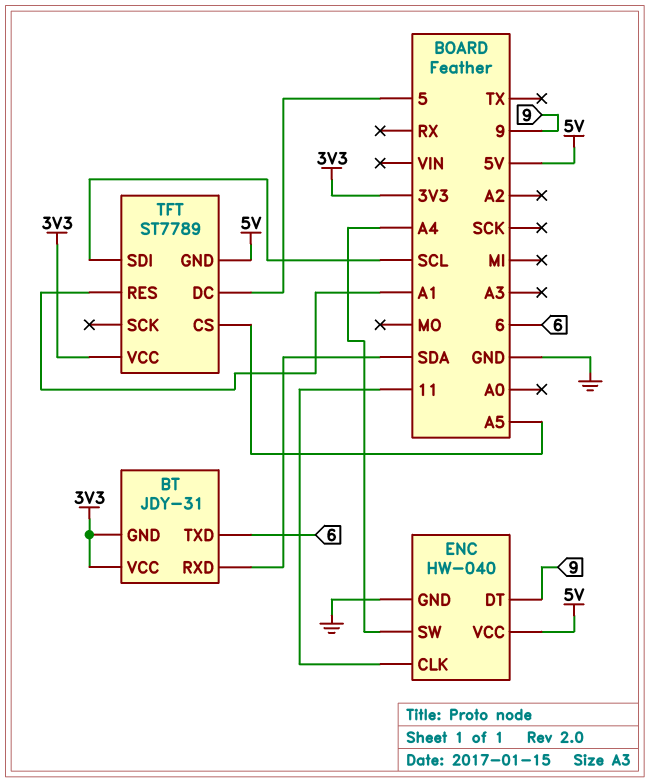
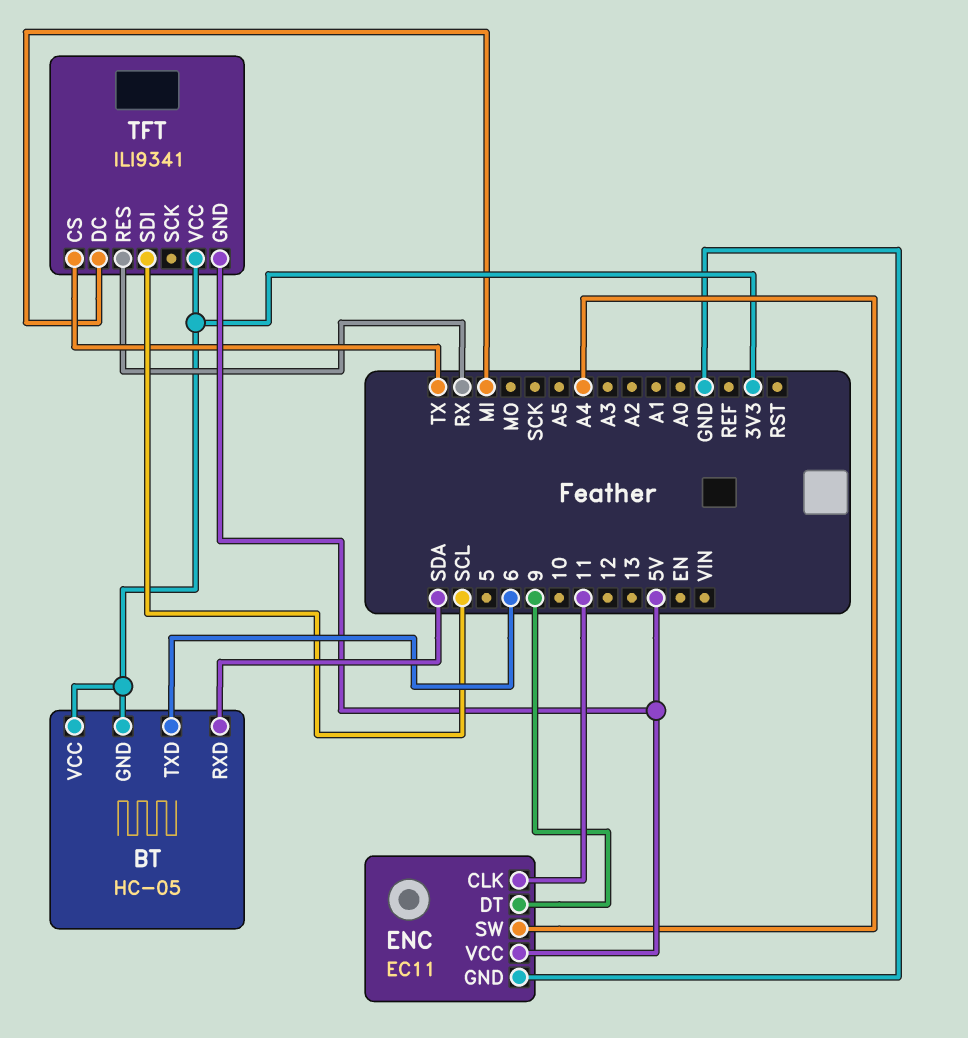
BT: JDY-31 -> HC-05
ENC: HW-040 -> EC11
TFT: ST7789 -> ILI9341
TFT pin CS: A5 -> TX
TFT pin DC: 5 -> MI
TFT pin RES: A1 -> RX

